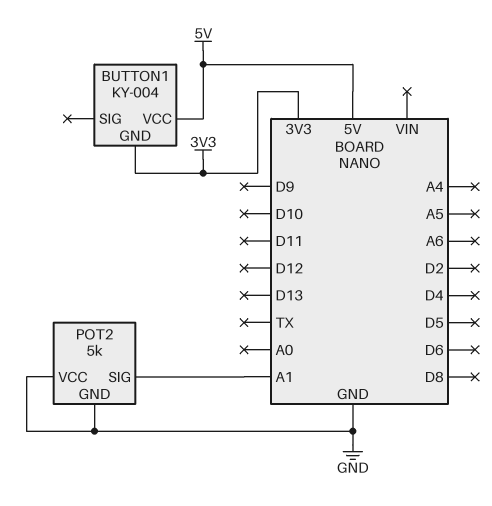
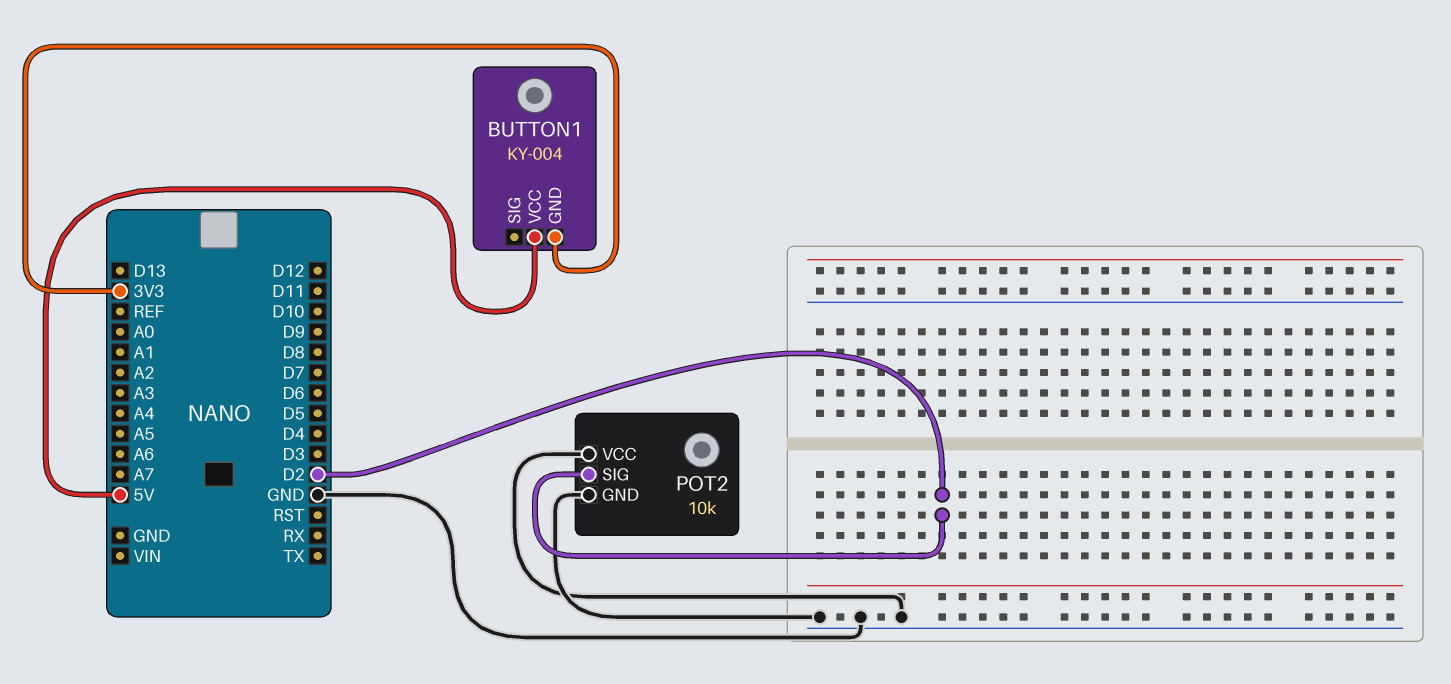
POT2: 5k -> 10k
POT2 pin SIG: A1 -> D2

